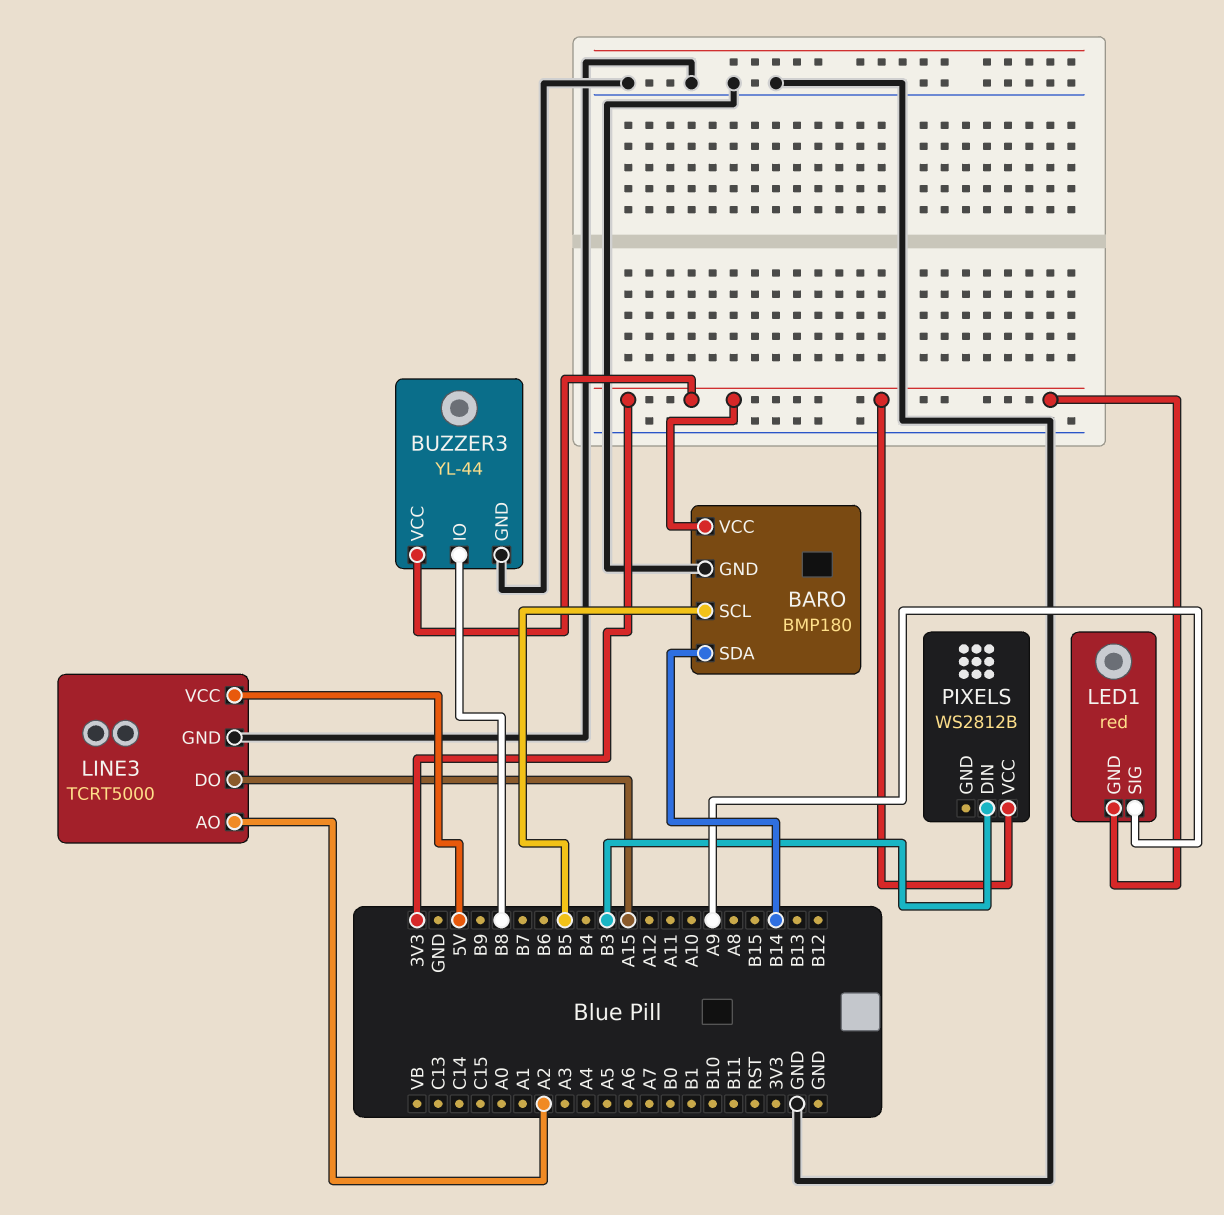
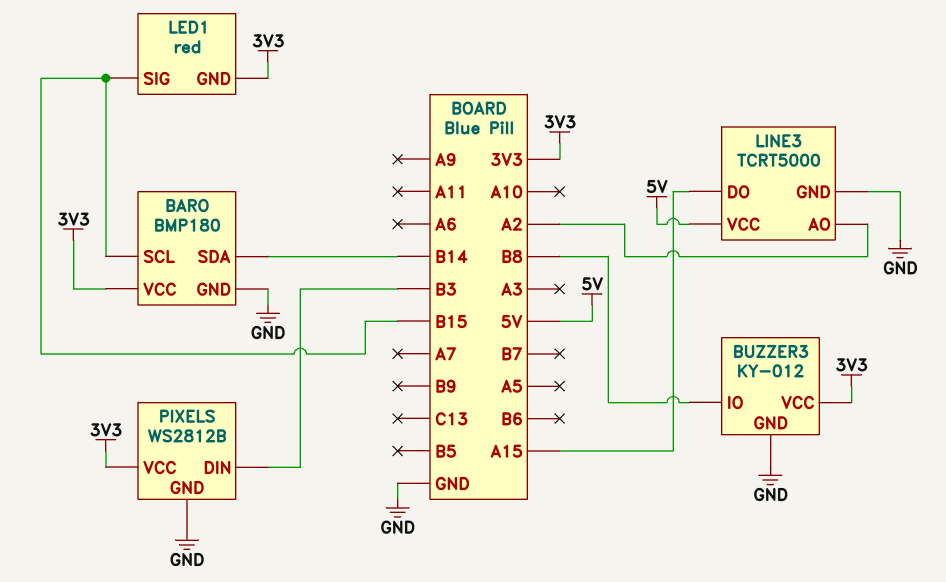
BARO pin SCL: B5 -> B15
BUZZER3: YL-44 -> KY-012
LED1 pin SIG: A9 -> B15
PIXELS pin GND: none -> GND

